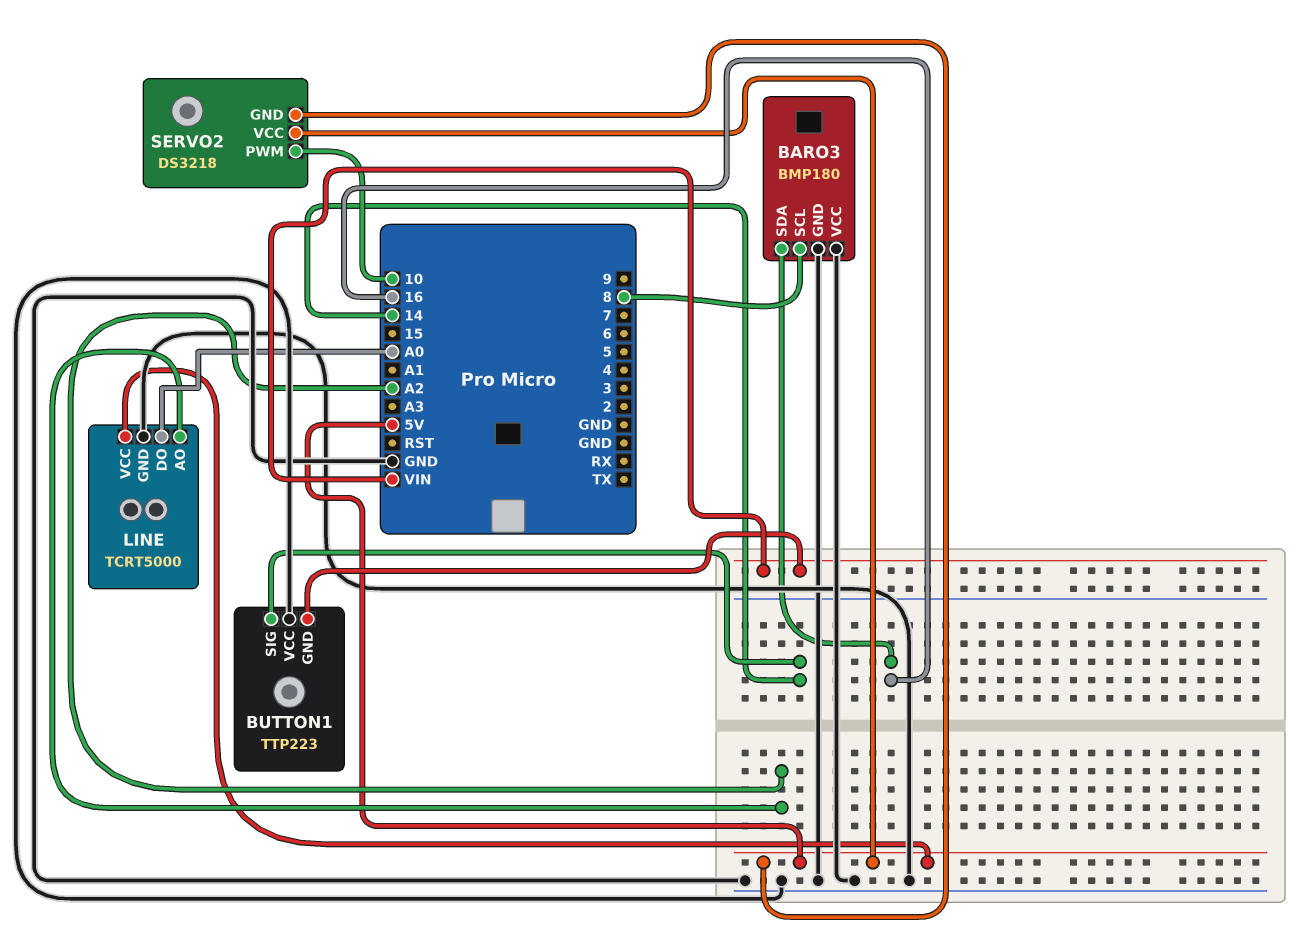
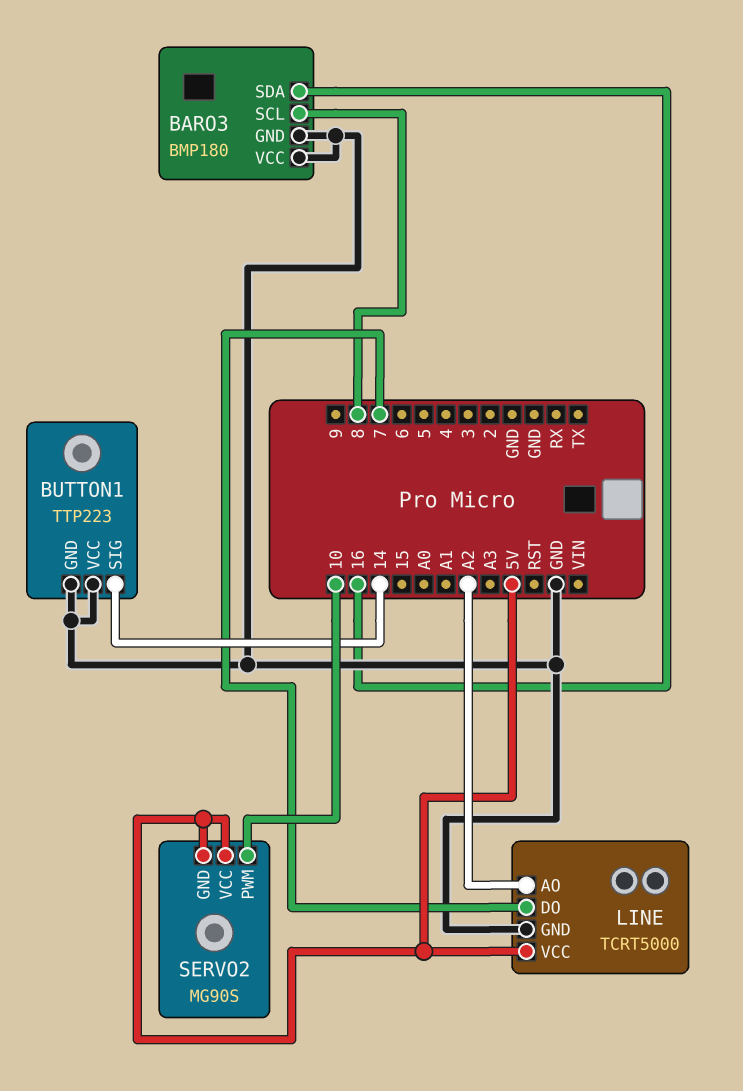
BUTTON1 pin GND: VIN -> GND
LINE pin DO: A0 -> 7
SERVO2: DS3218 -> MG90S

